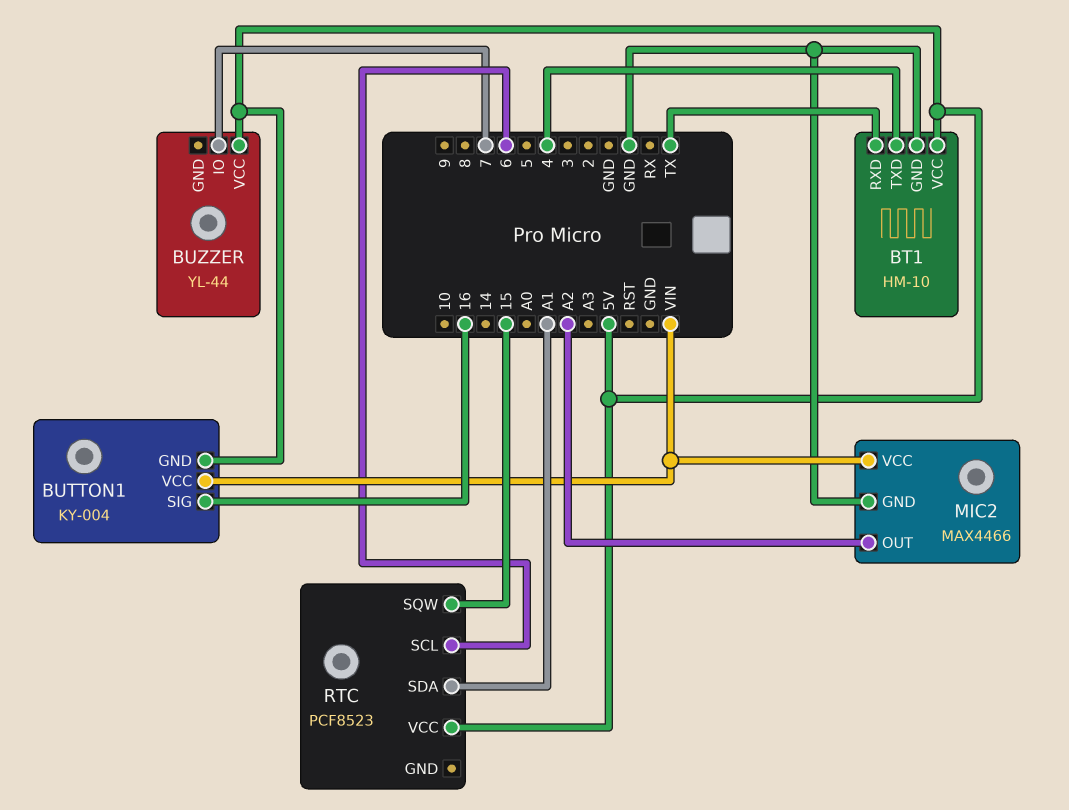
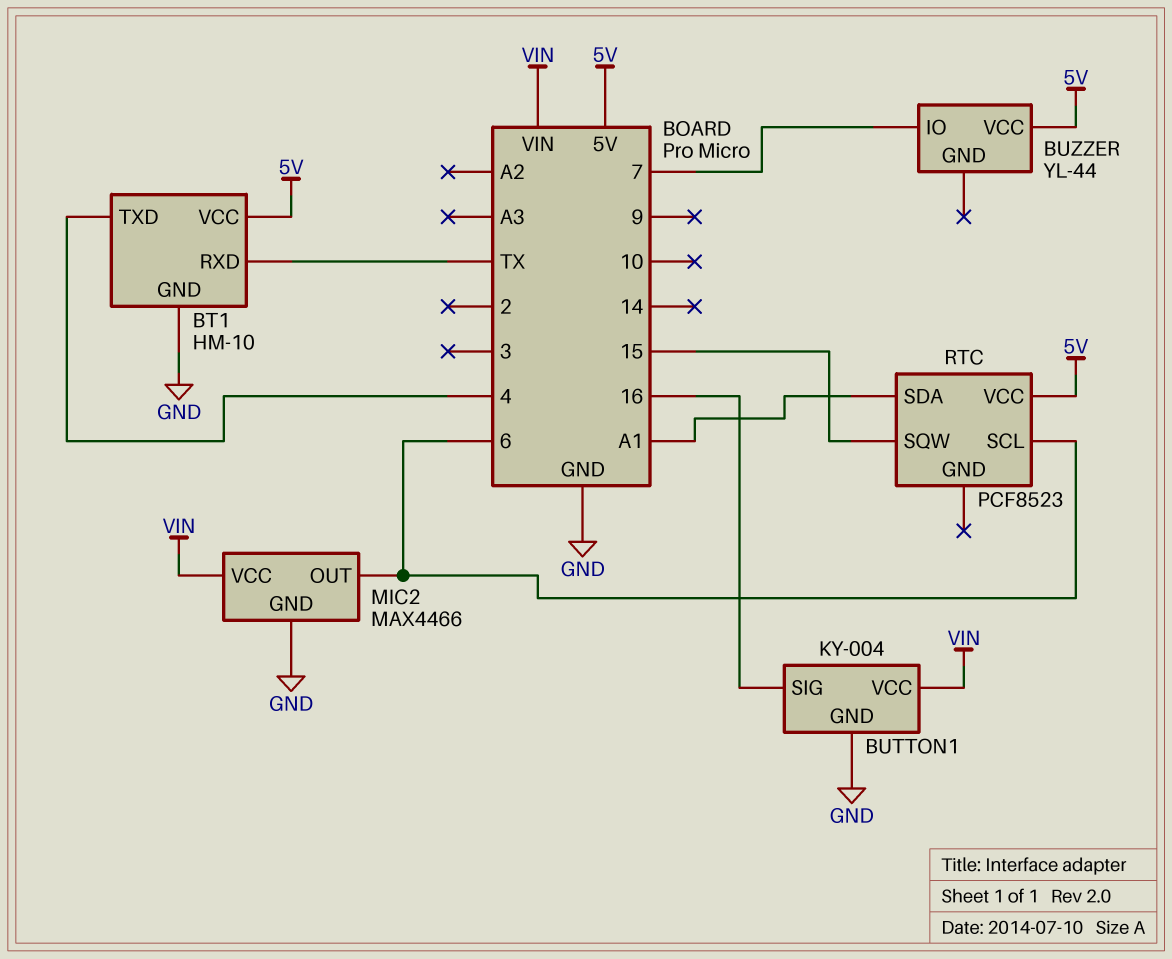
BUTTON1 pin GND: 5V -> GND
MIC2 pin OUT: A2 -> 6

